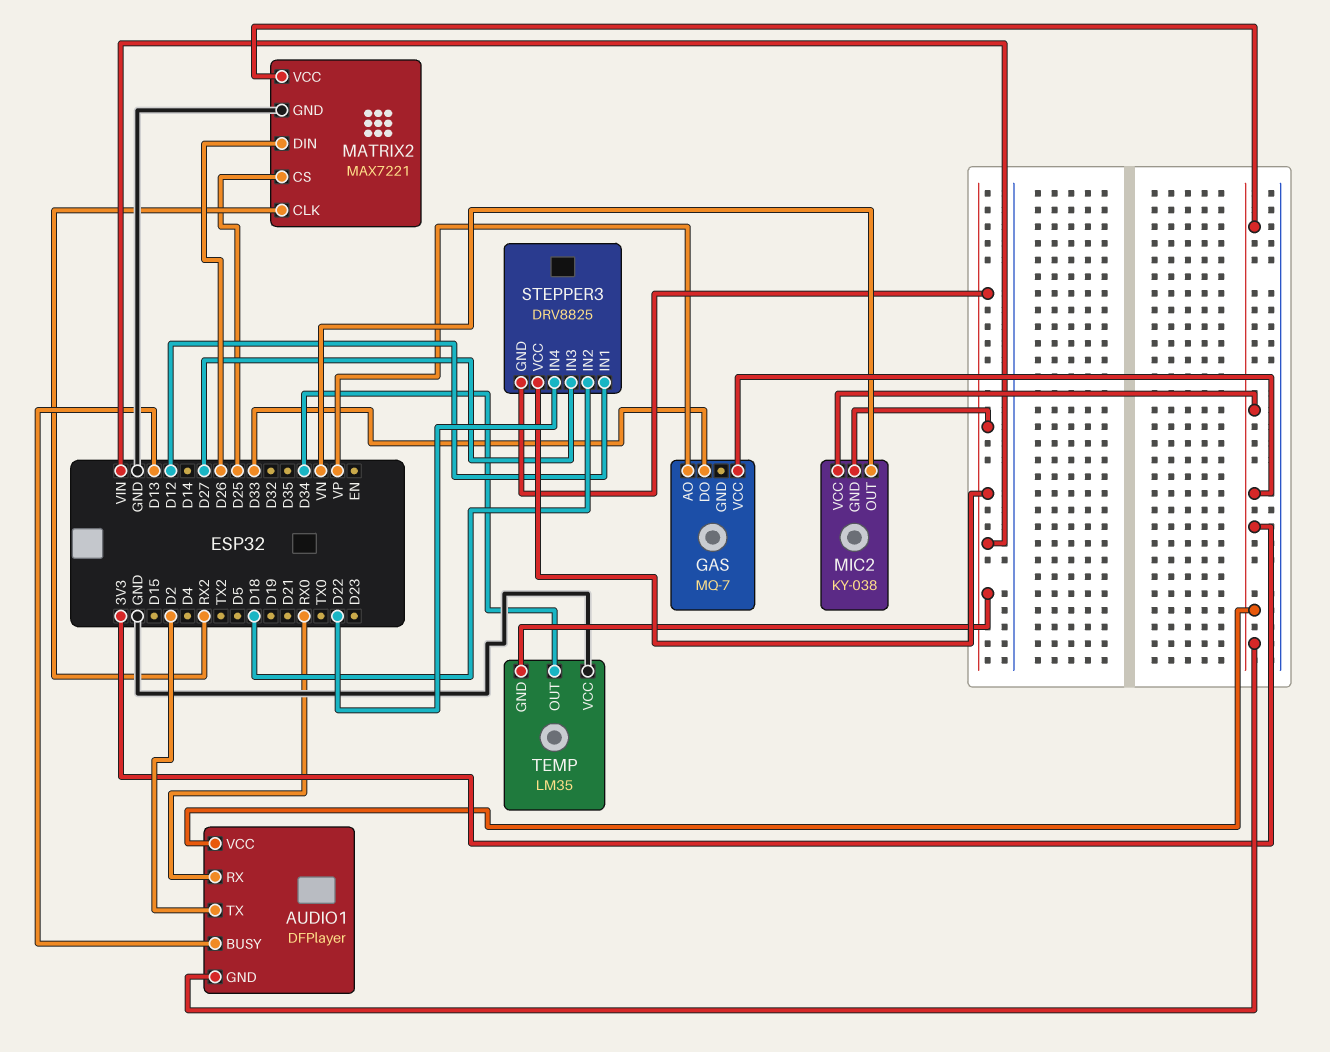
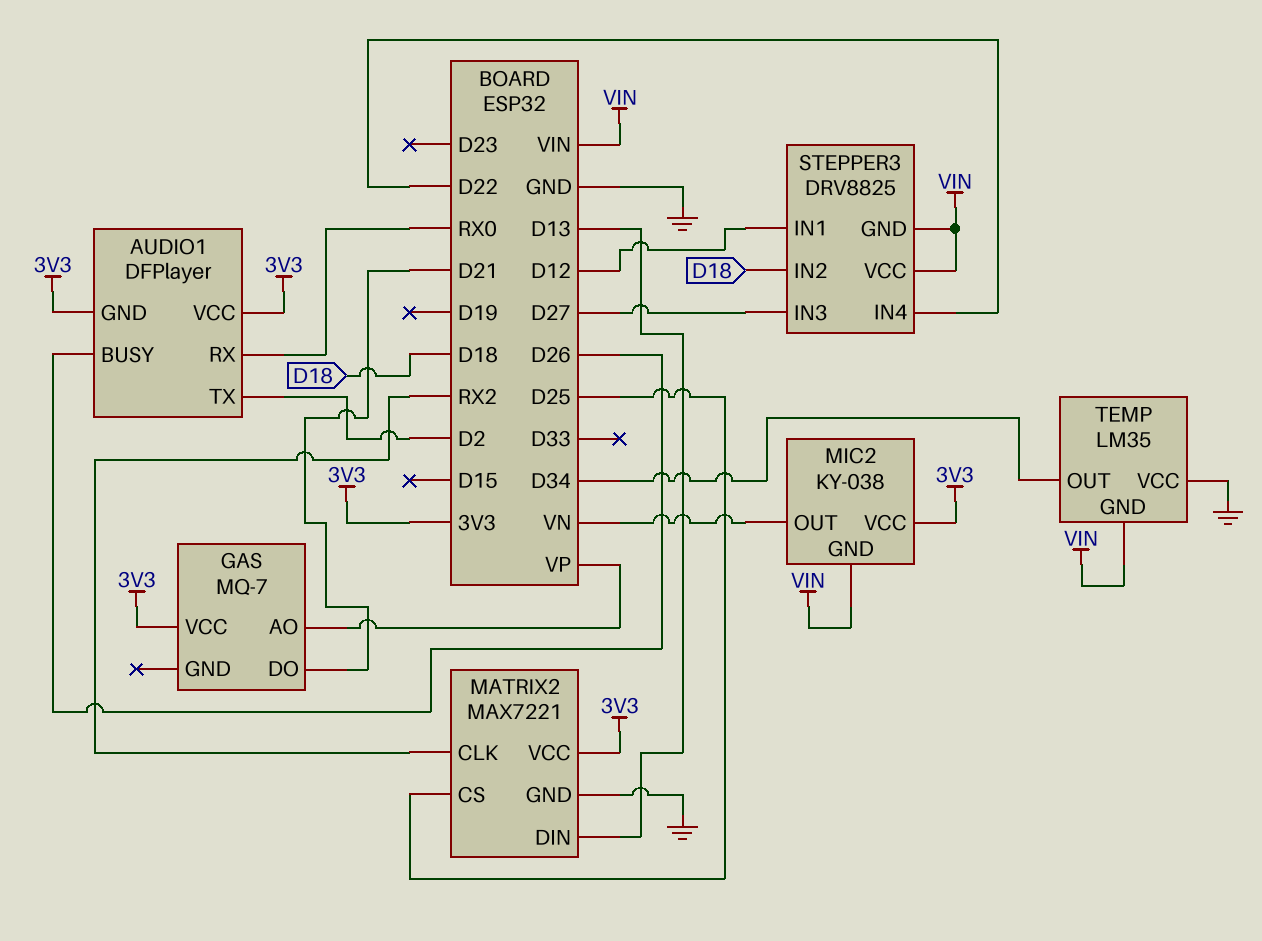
AUDIO1 pin BUSY: D13 -> D26
GAS pin DO: D33 -> D21
MATRIX2 pin DIN: D26 -> D13

